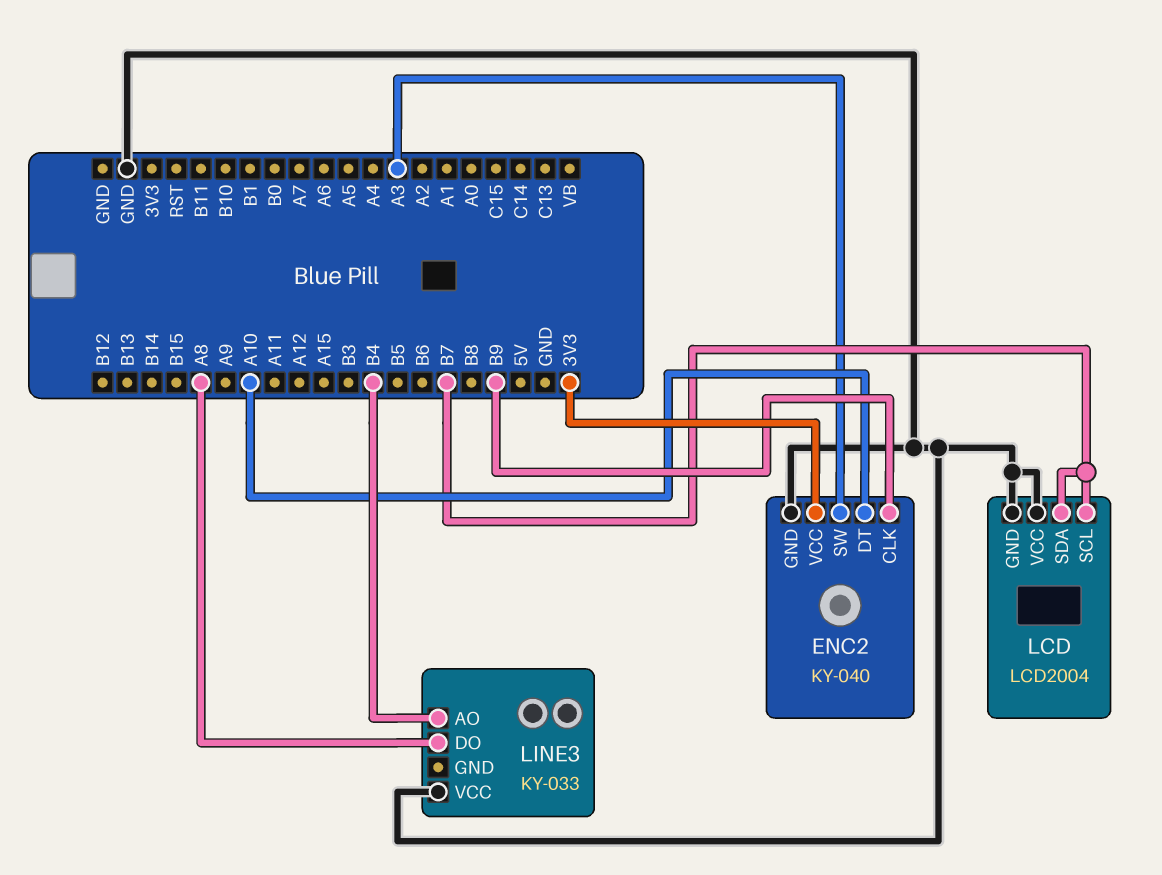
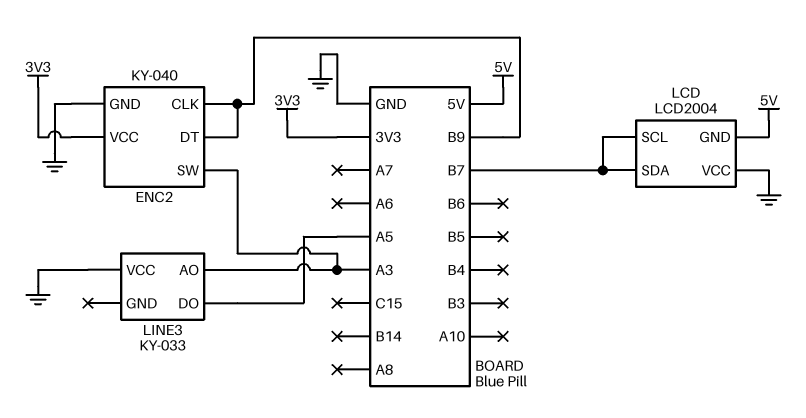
ENC2 pin DT: A10 -> B9
LCD pin GND: GND -> 5V
LINE3 pin AO: B4 -> A3
LINE3 pin DO: A8 -> A5

